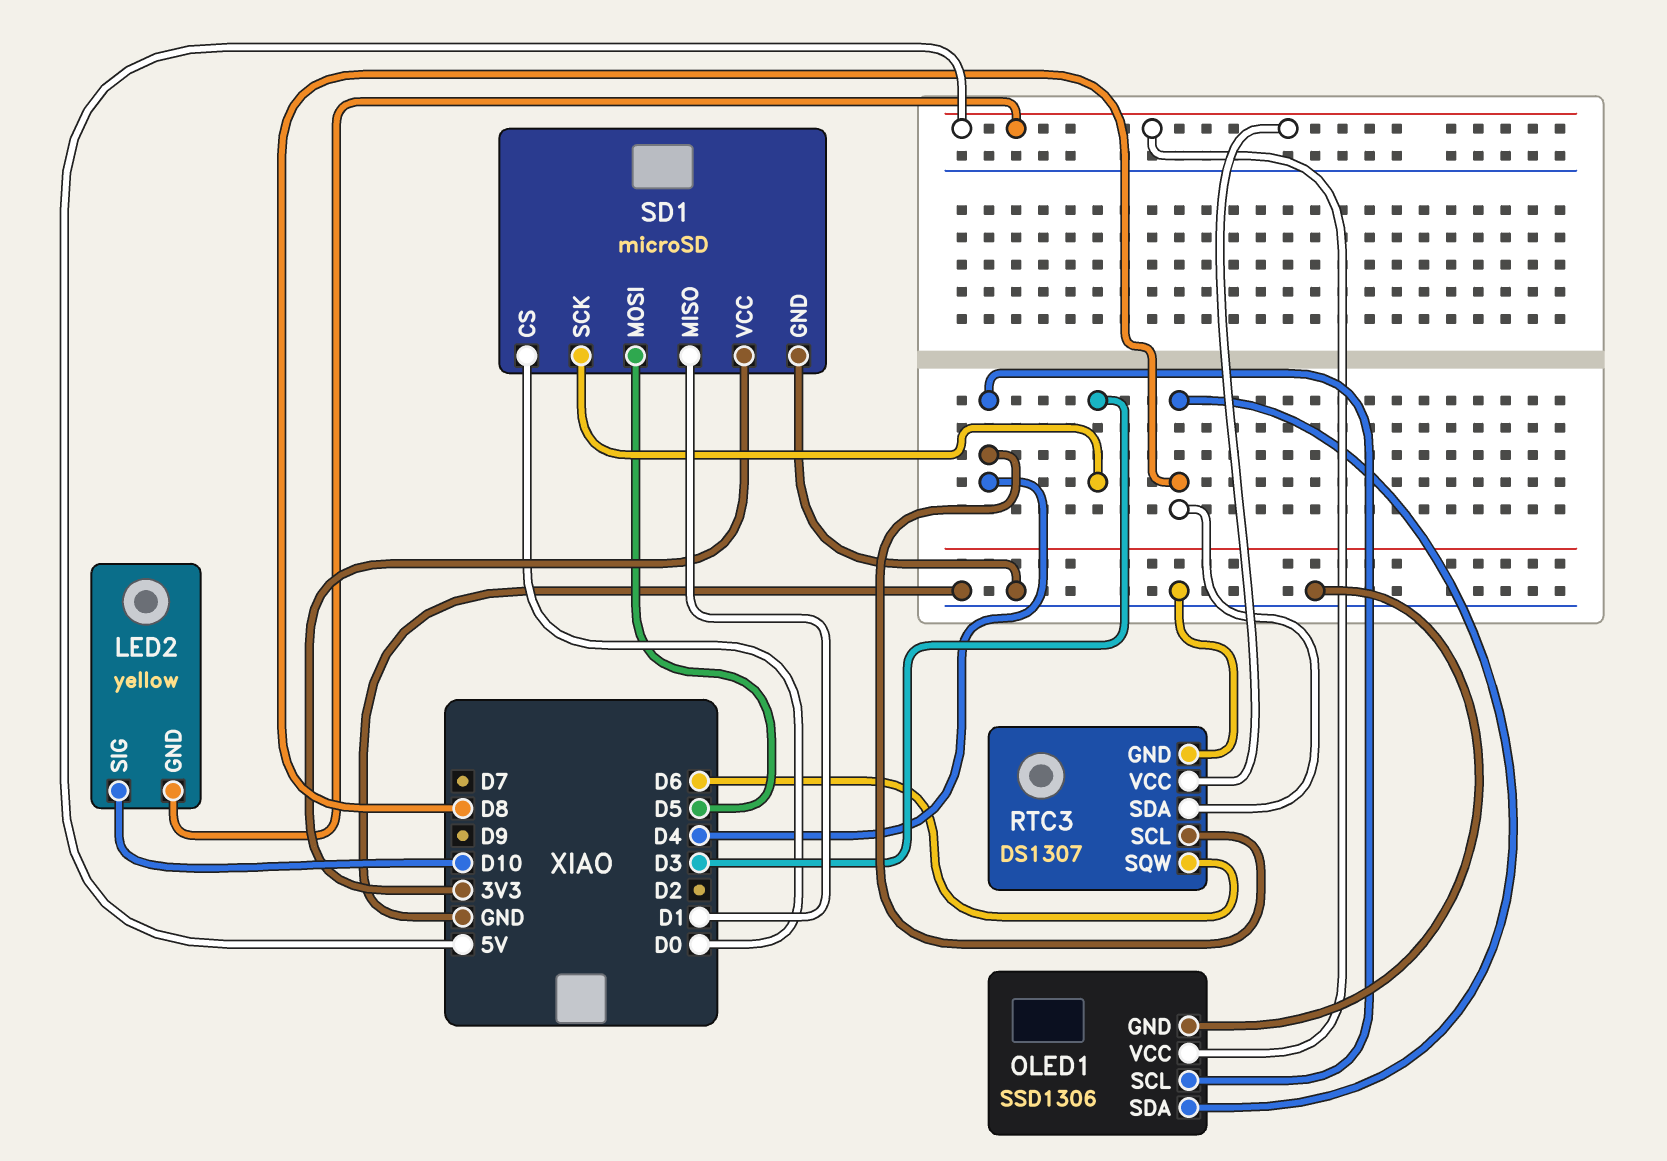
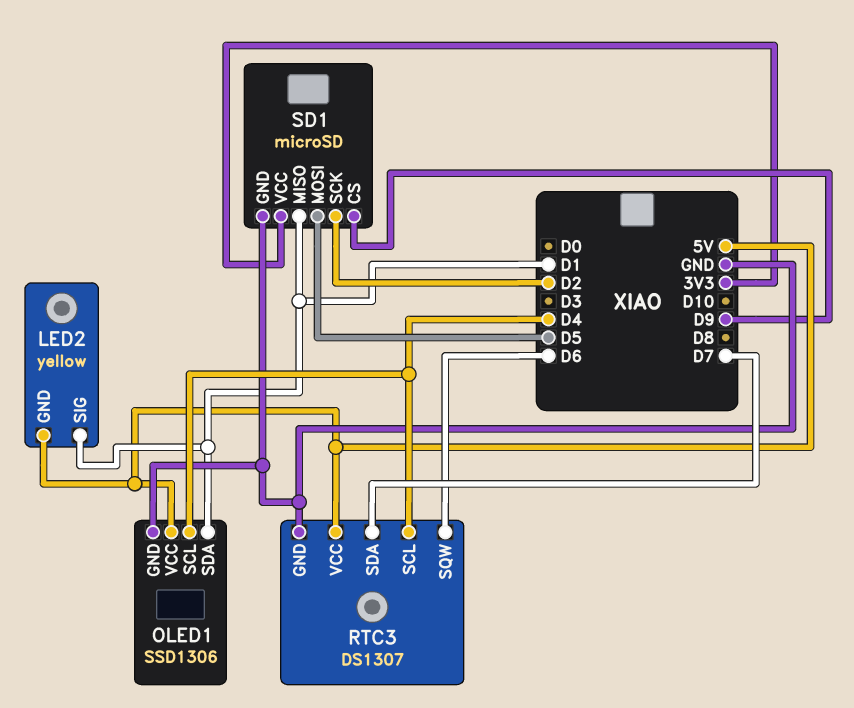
LED2 pin SIG: D10 -> D1
OLED1 pin SDA: D8 -> D1
RTC3 pin SDA: D8 -> D7
SD1 pin CS: D0 -> D9
SD1 pin SCK: D3 -> D2

